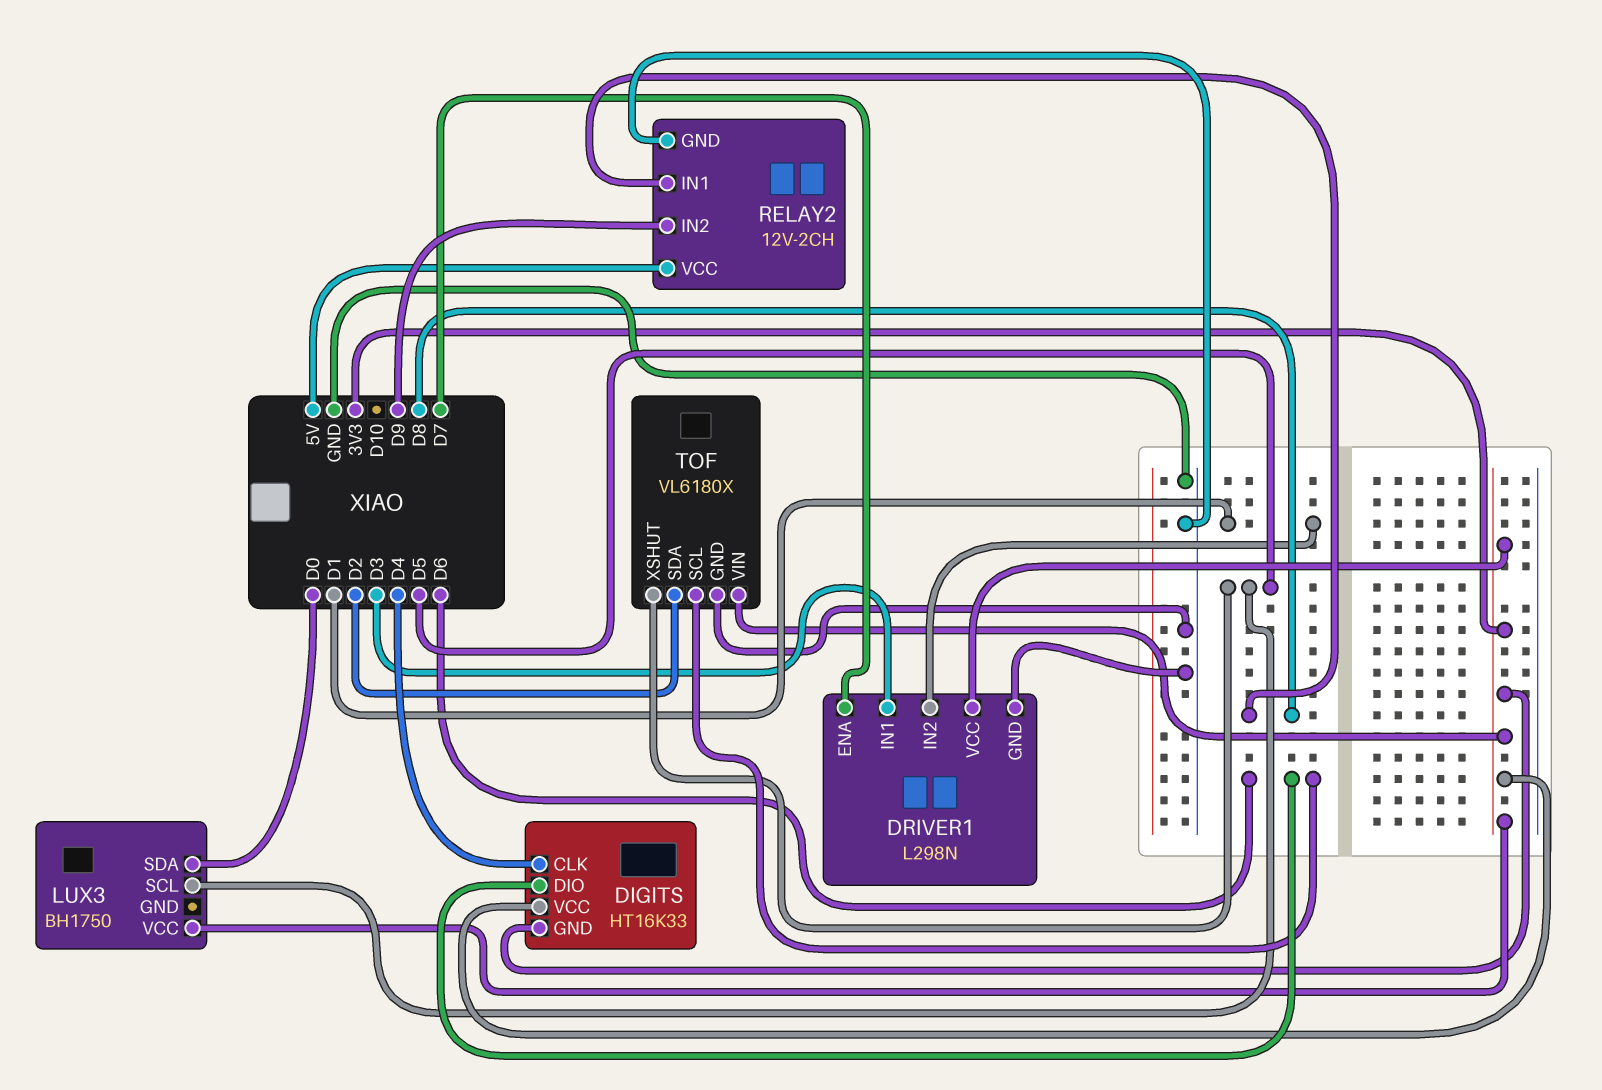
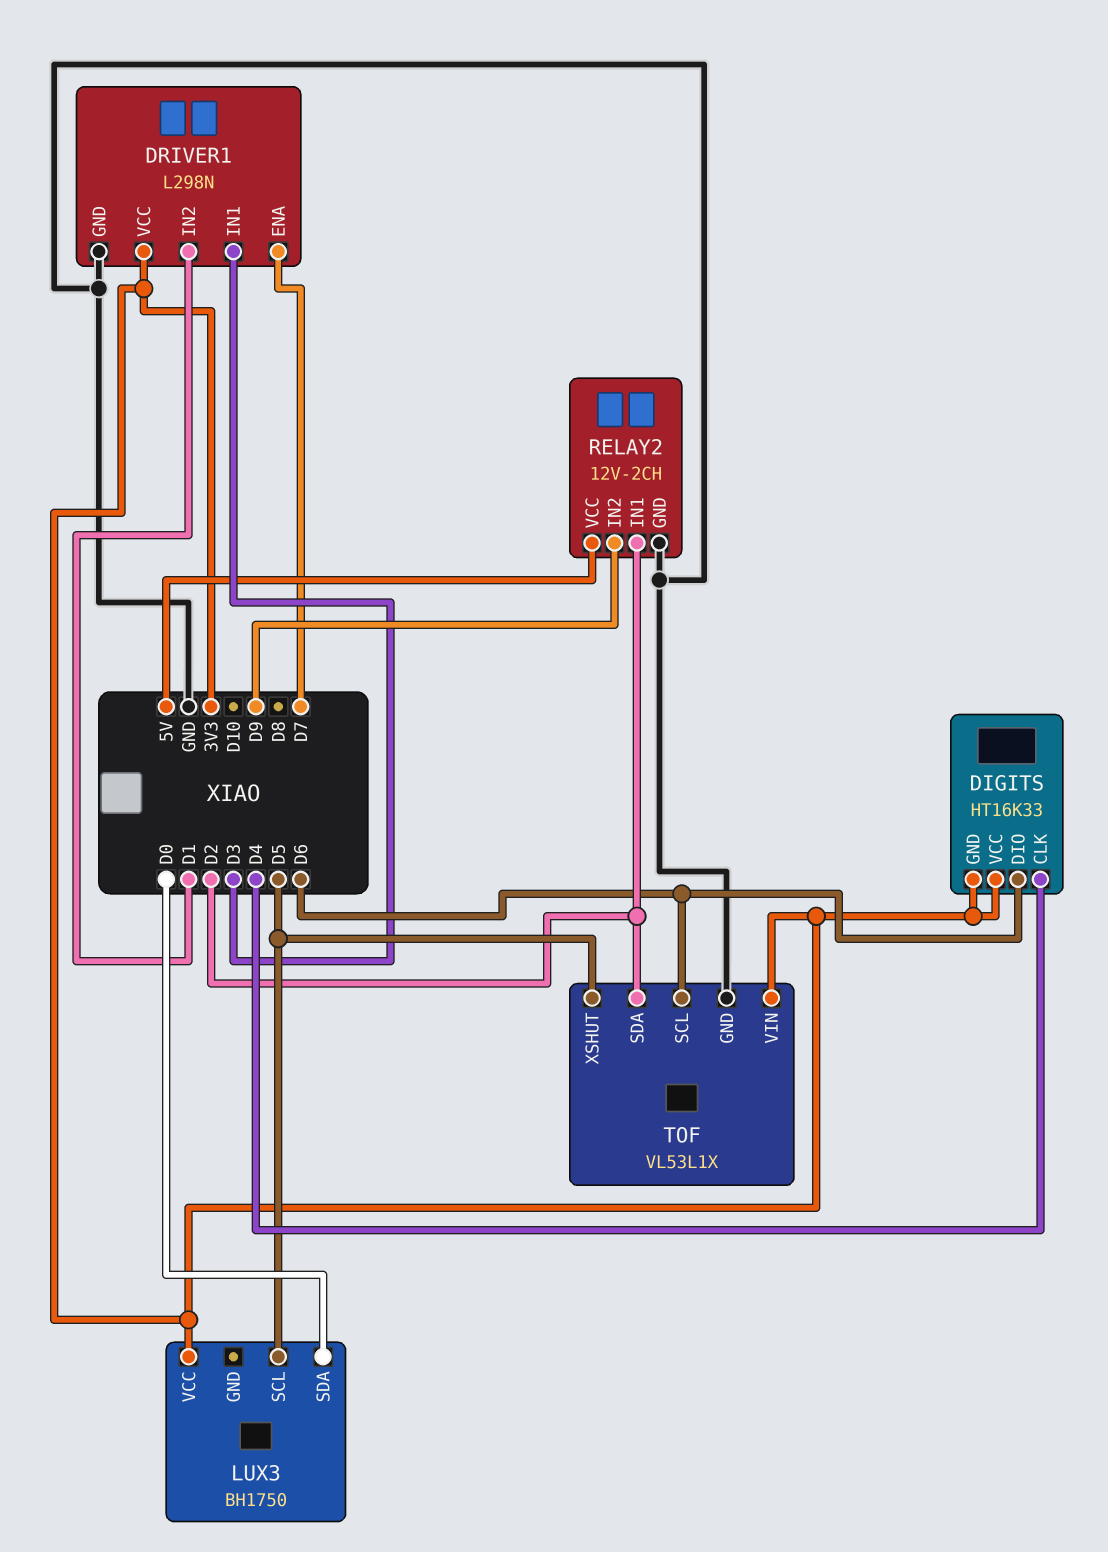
RELAY2 pin IN1: D8 -> D2
TOF: VL6180X -> VL53L1X

